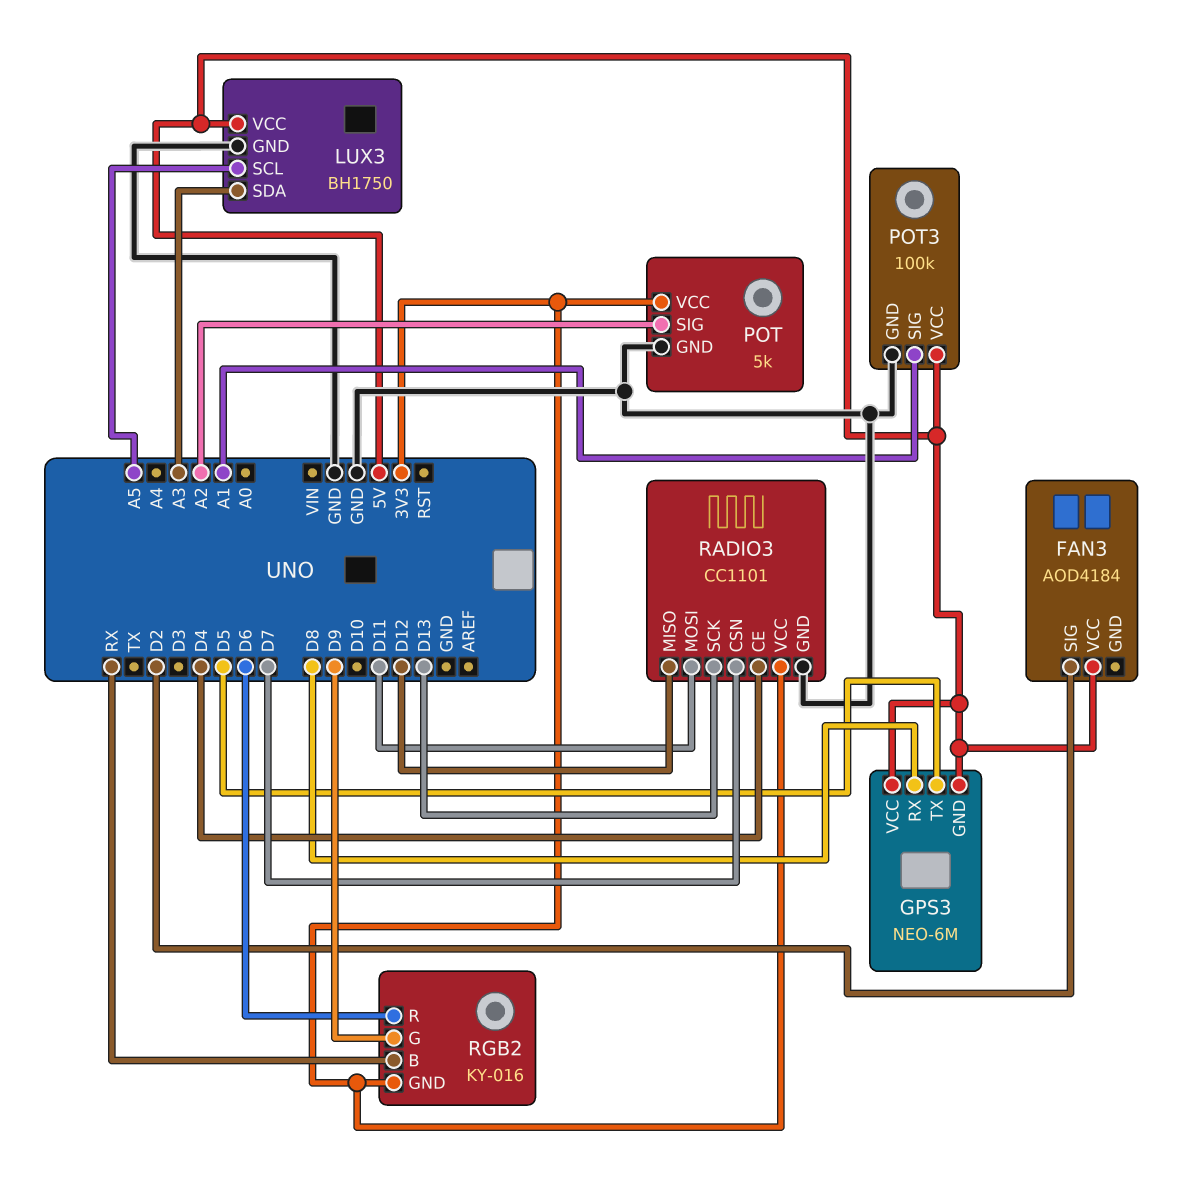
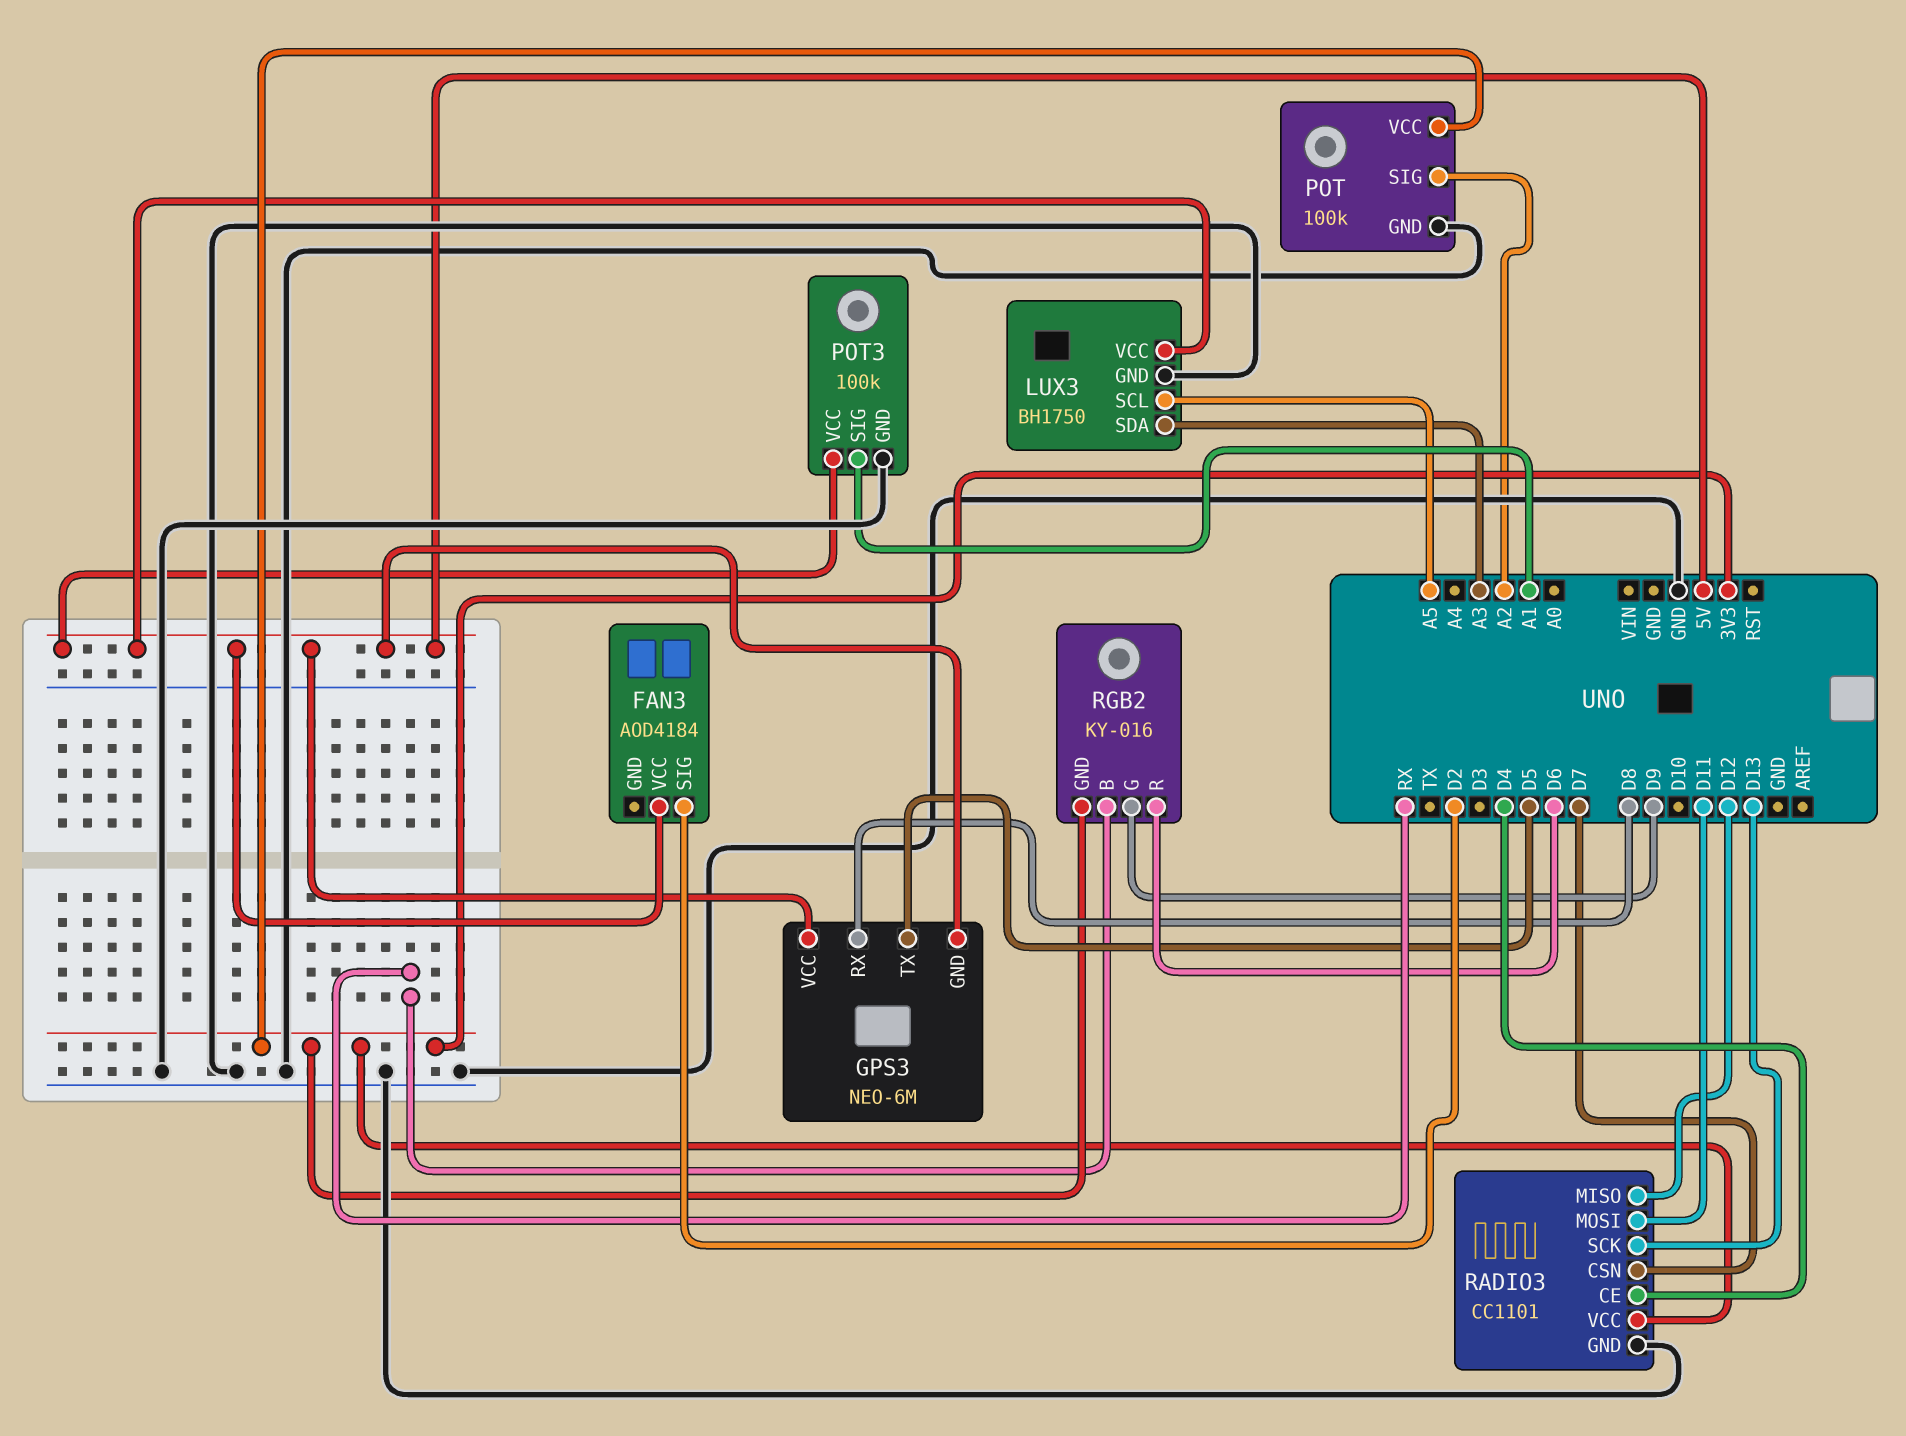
POT: 5k -> 100k

